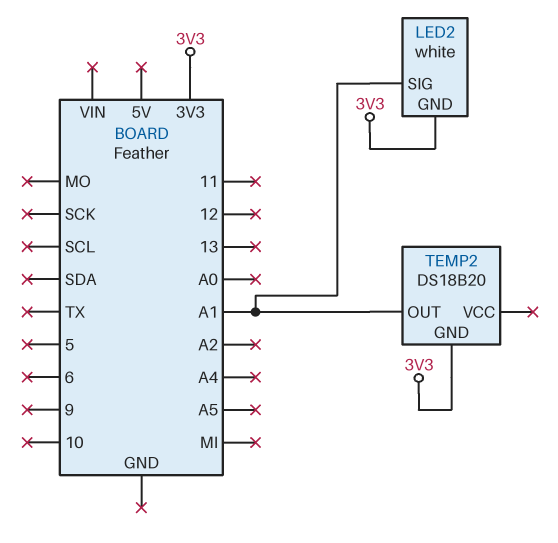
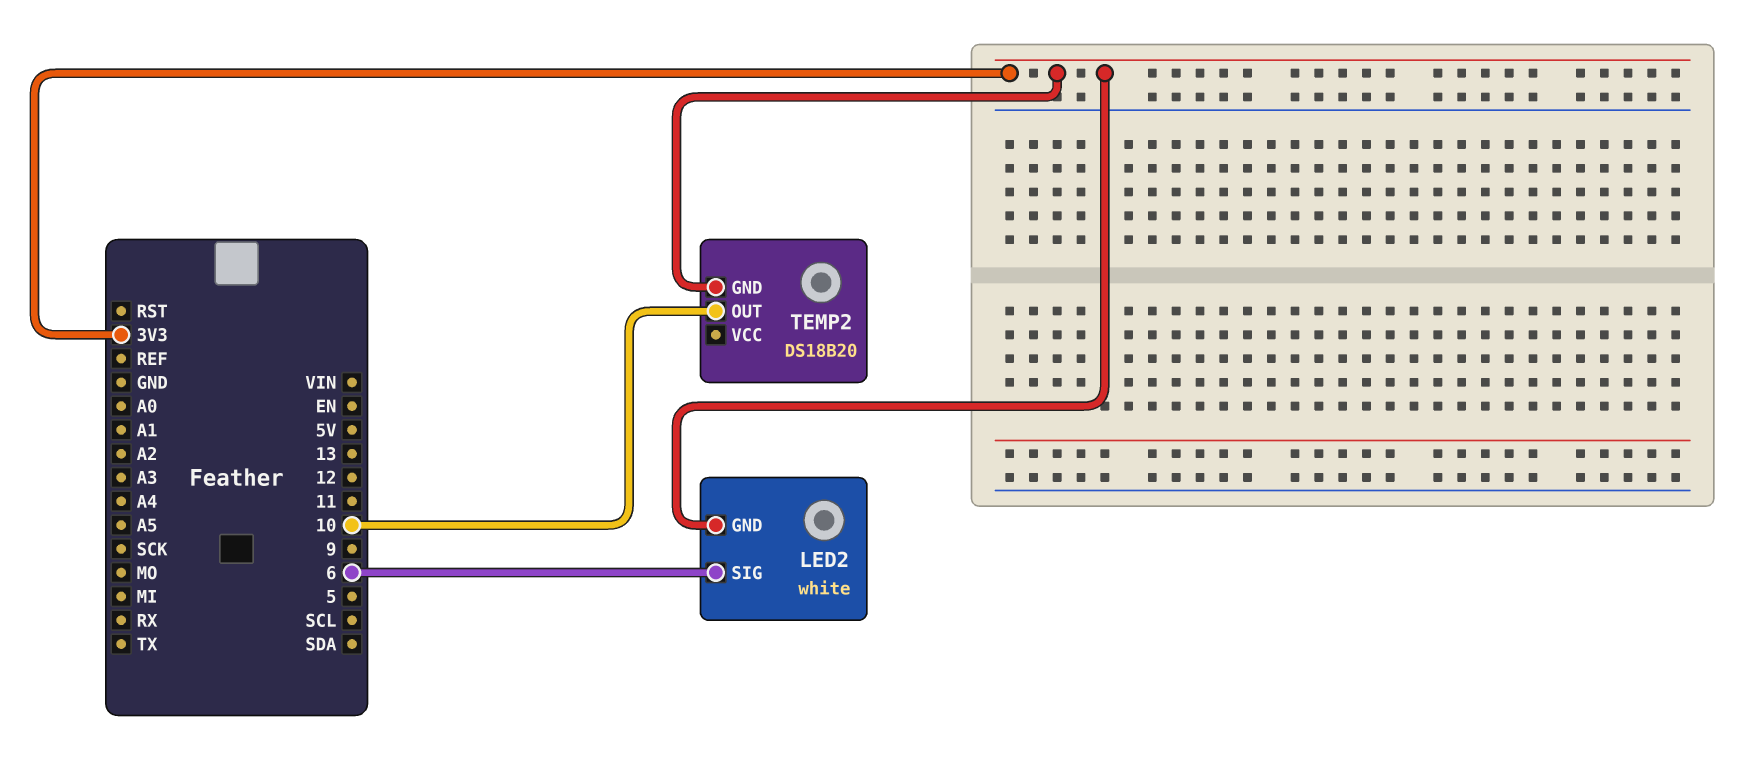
LED2 pin SIG: A1 -> 6
TEMP2 pin OUT: A1 -> 10

